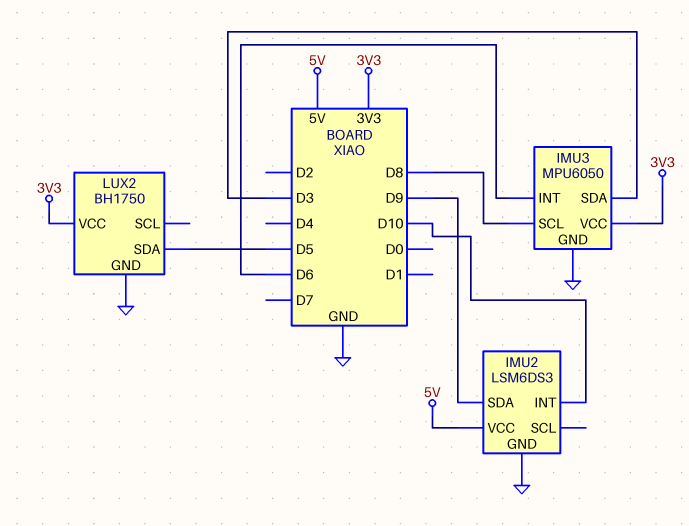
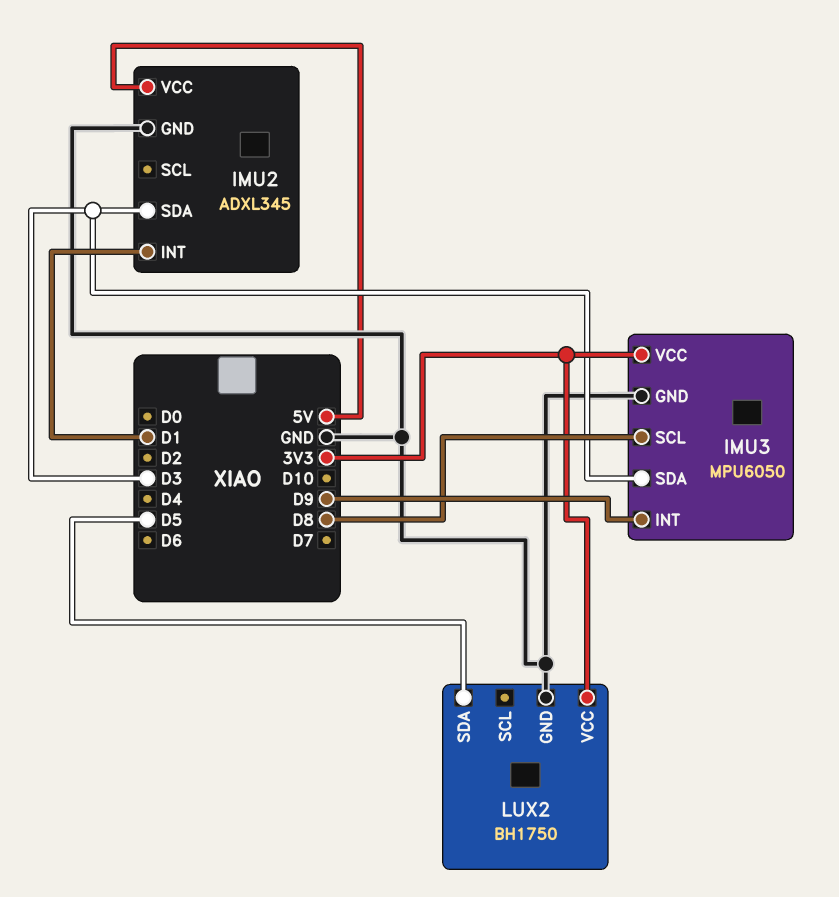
IMU2: LSM6DS3 -> ADXL345
IMU2 pin INT: D10 -> D1
IMU2 pin SDA: D9 -> D3
IMU3 pin INT: D6 -> D9

